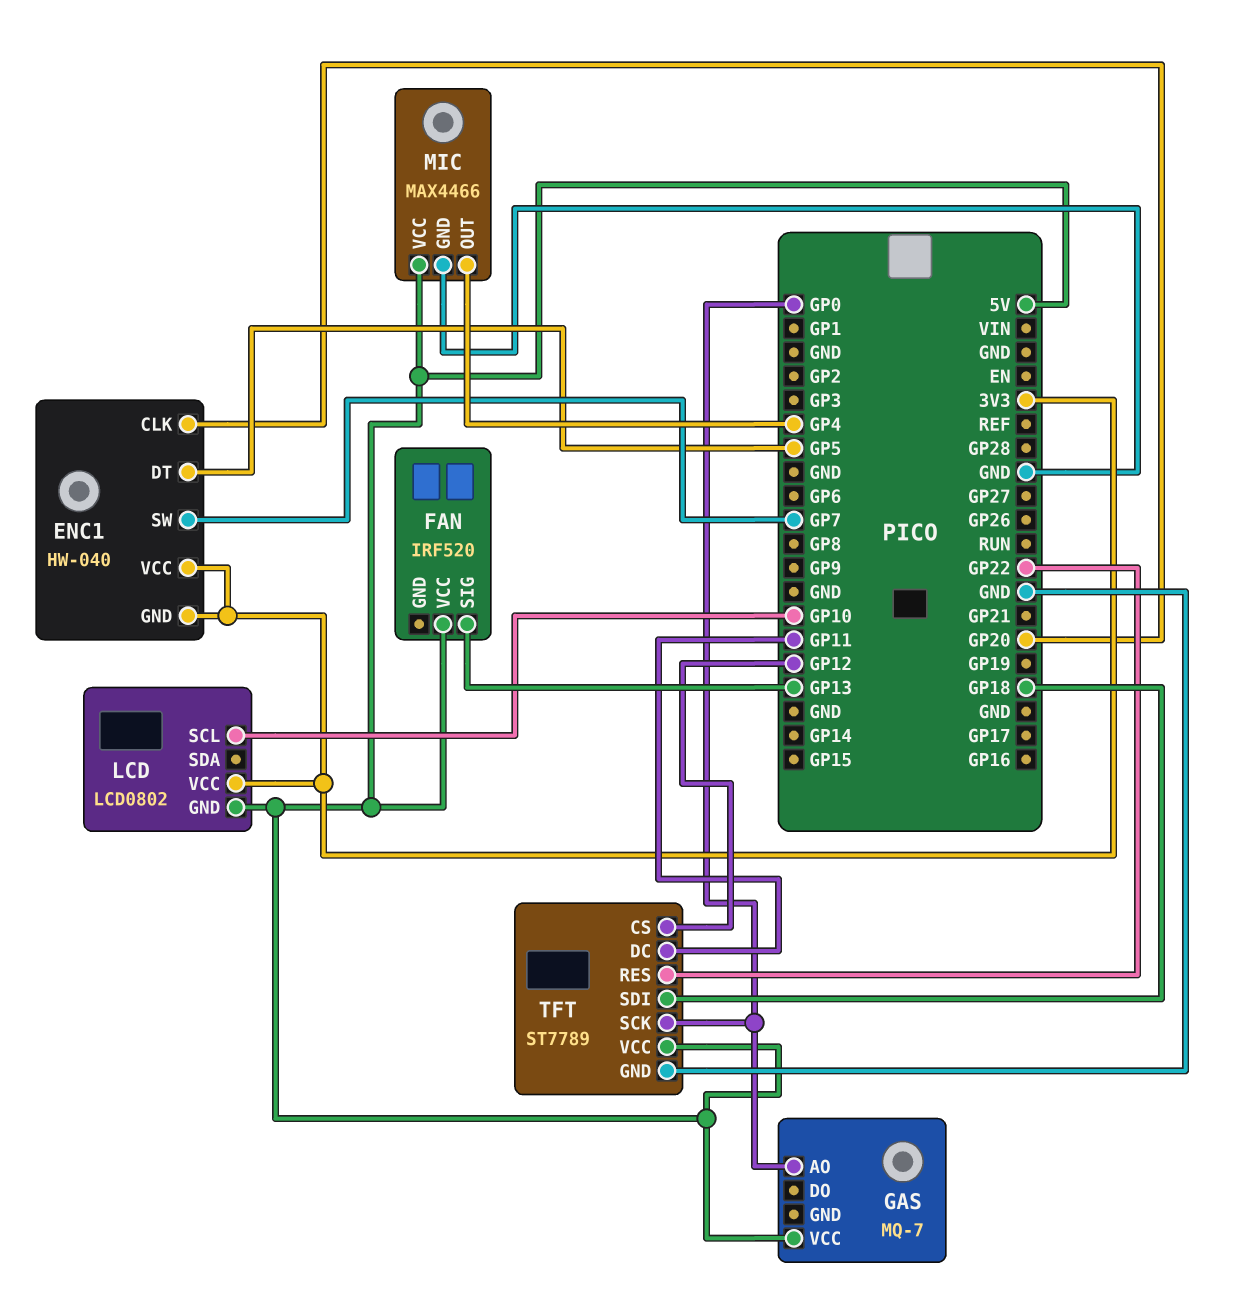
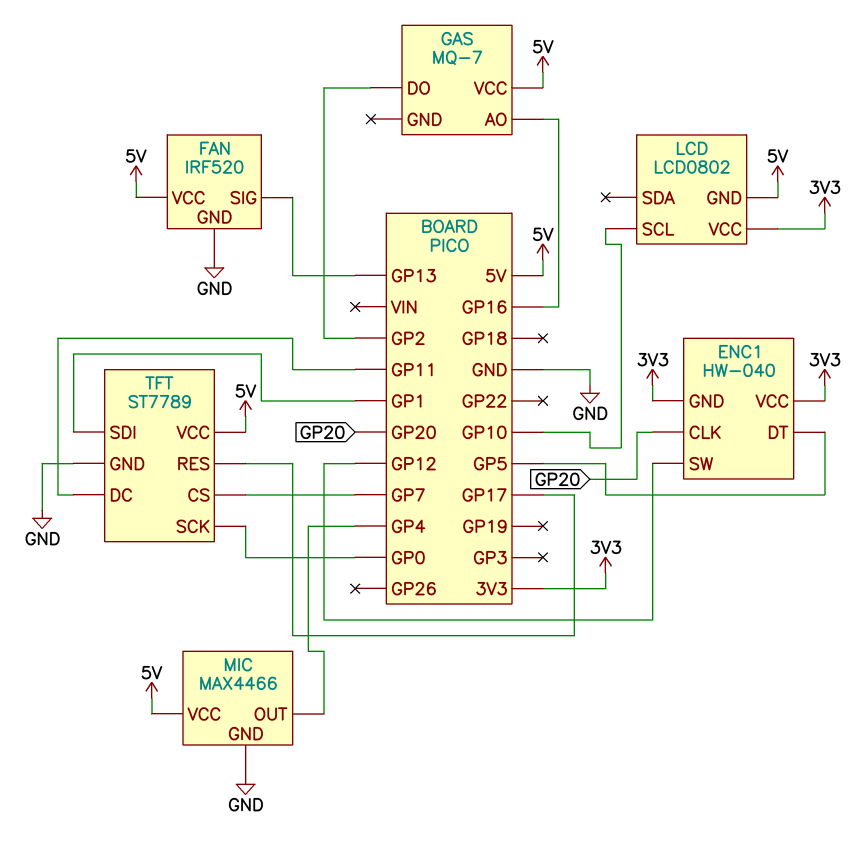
ENC1 pin SW: GP7 -> GP12
FAN pin GND: none -> GND
GAS pin AO: GP0 -> GP16
GAS pin DO: none -> GP2
TFT pin CS: GP12 -> GP7
TFT pin RES: GP22 -> GP17
TFT pin SDI: GP18 -> GP1

